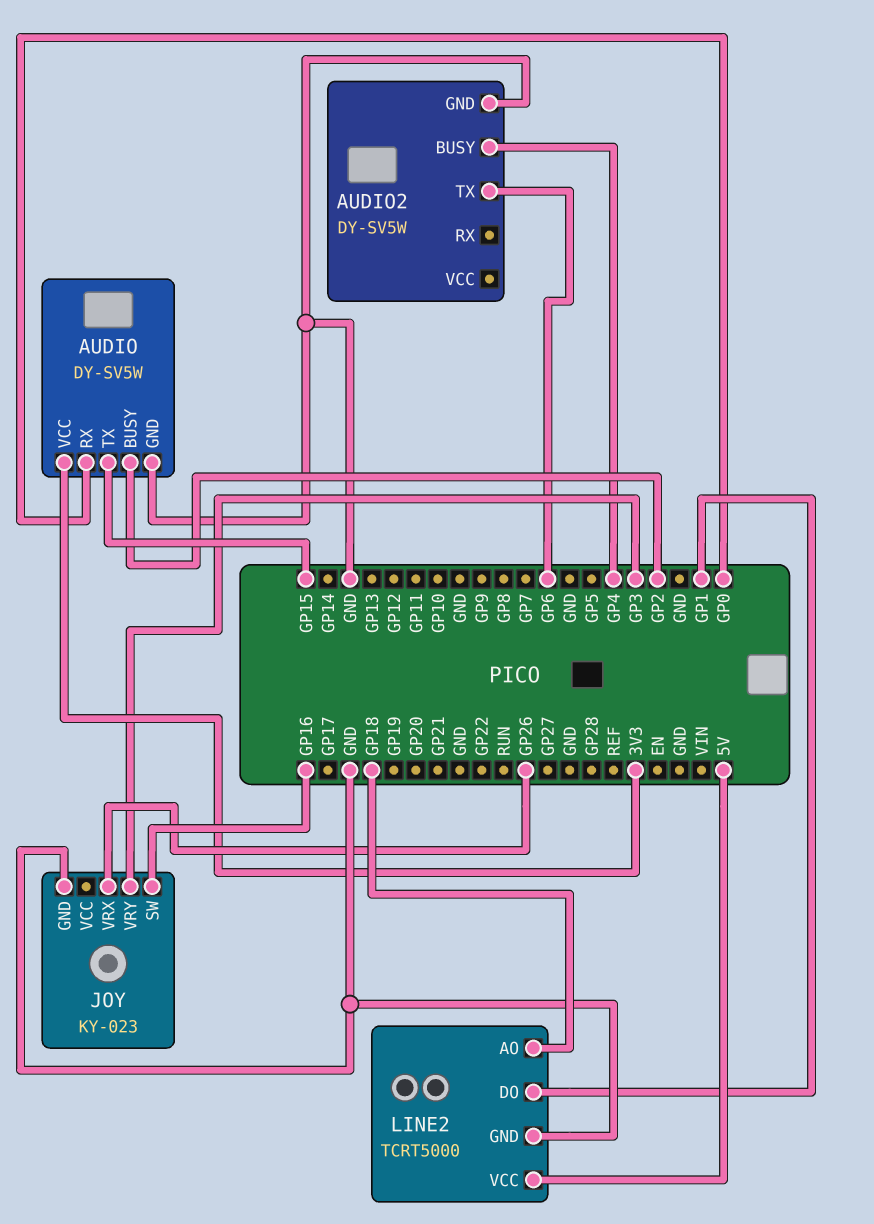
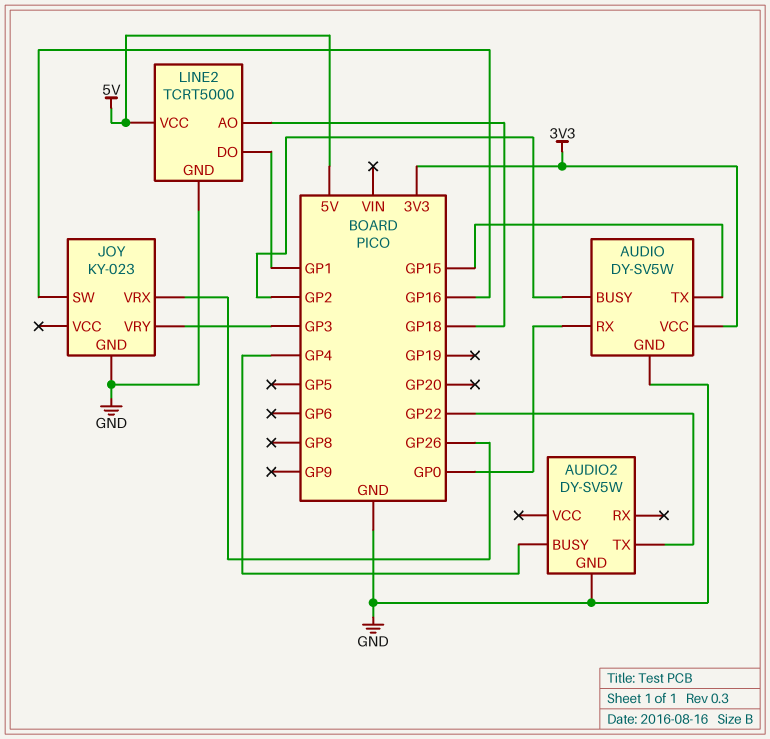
AUDIO2 pin TX: GP6 -> GP22

